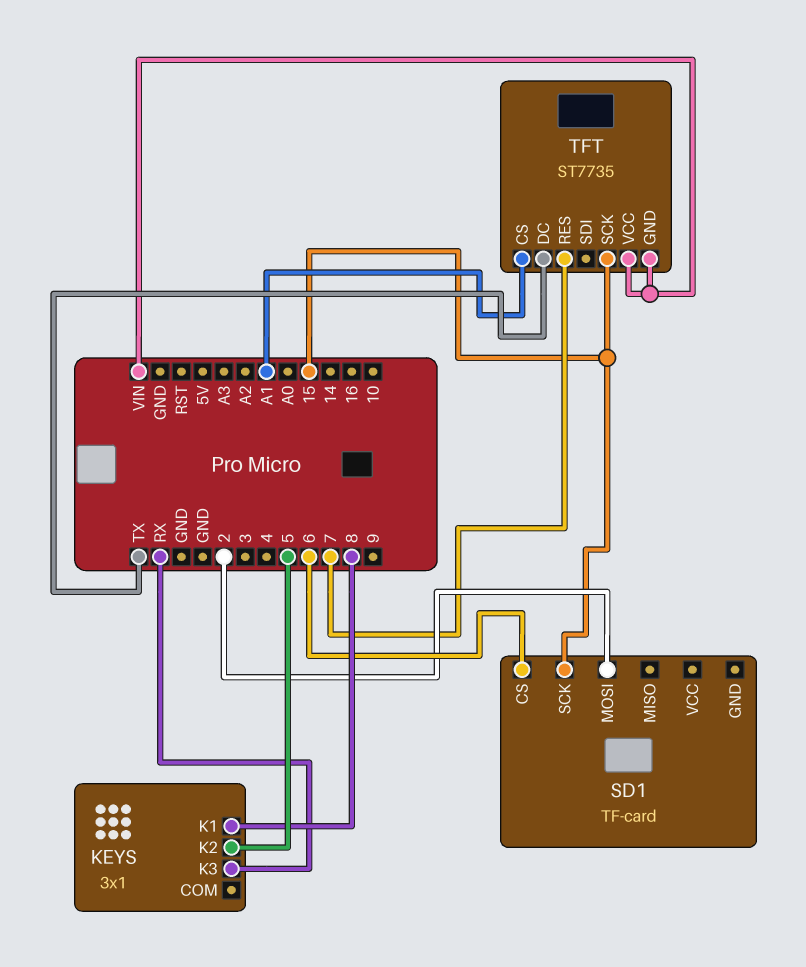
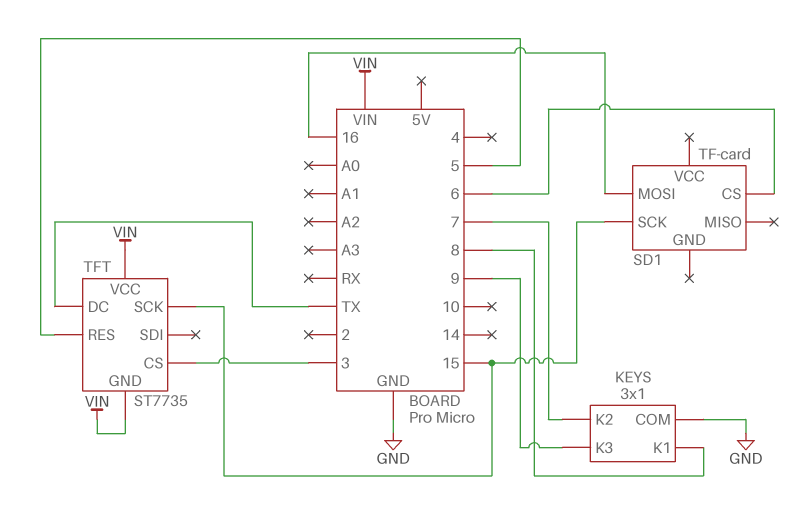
KEYS pin COM: none -> GND
KEYS pin K2: 5 -> 7
KEYS pin K3: RX -> 9
SD1 pin MOSI: 2 -> 16
TFT pin CS: A1 -> 3
TFT pin RES: 7 -> 5

